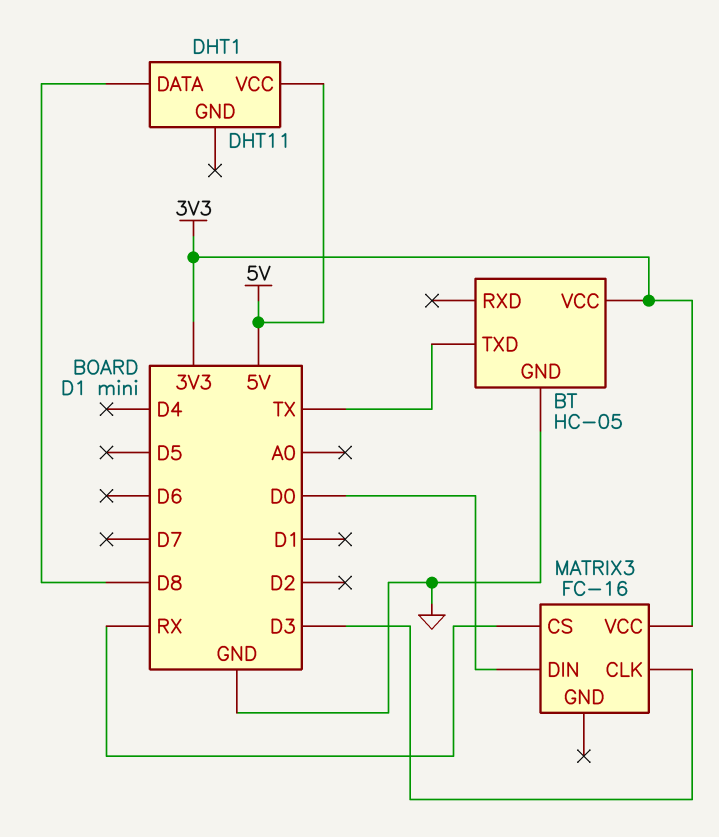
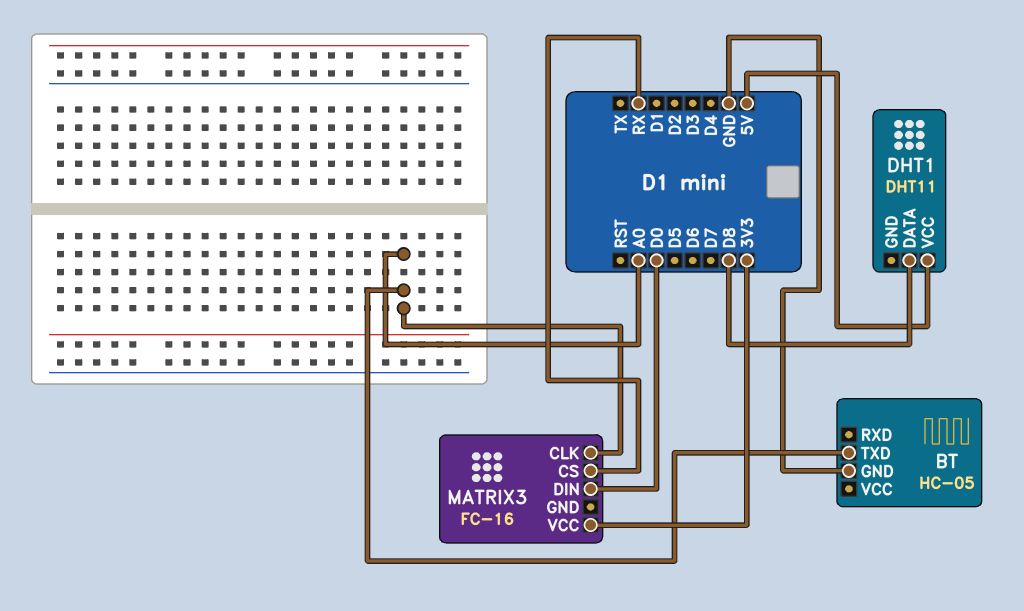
BT pin TXD: TX -> A0
BT pin VCC: 3V3 -> none
MATRIX3 pin CLK: D3 -> A0

